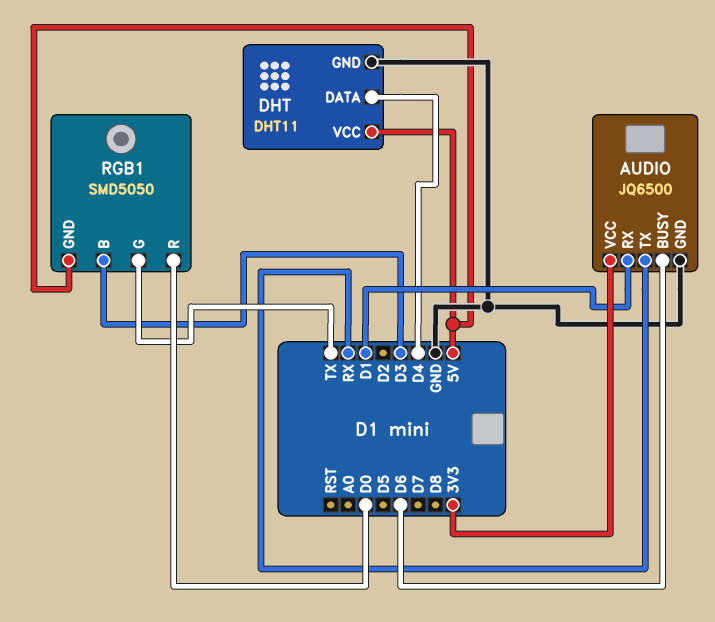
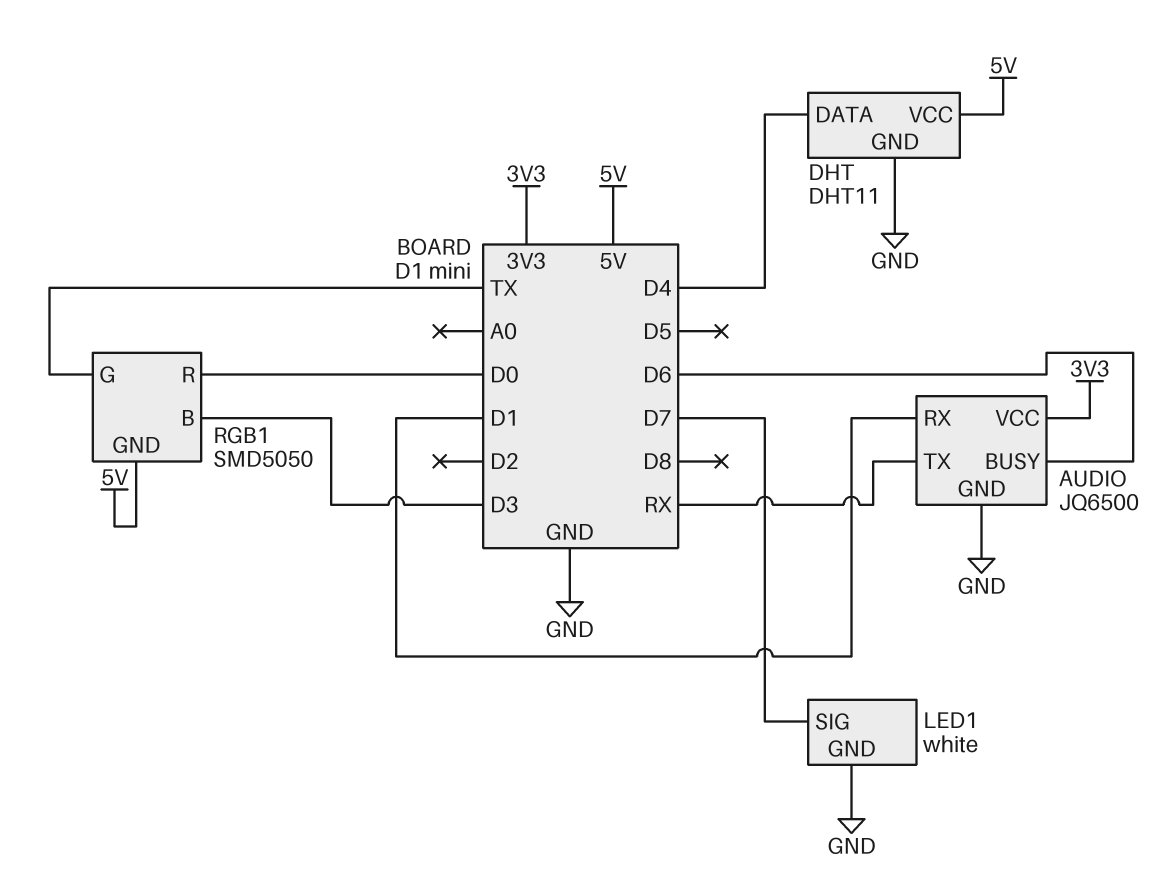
LED1: none -> white
LED1 pin GND: none -> GND
LED1 pin SIG: none -> D7

